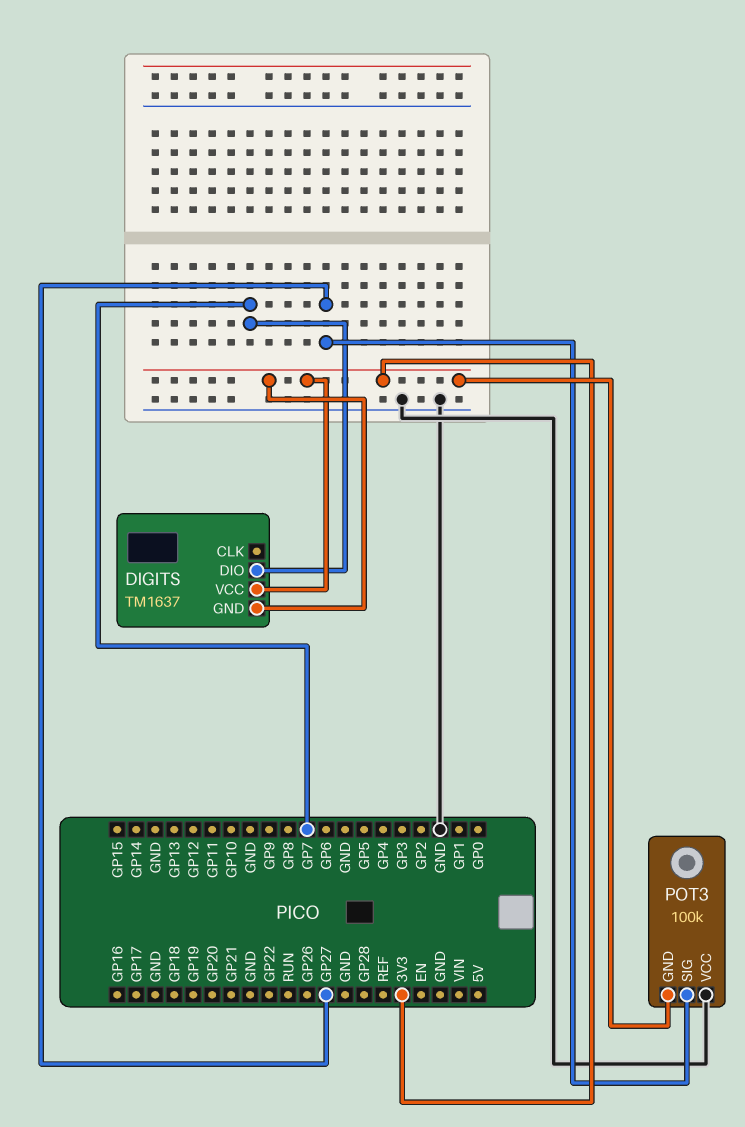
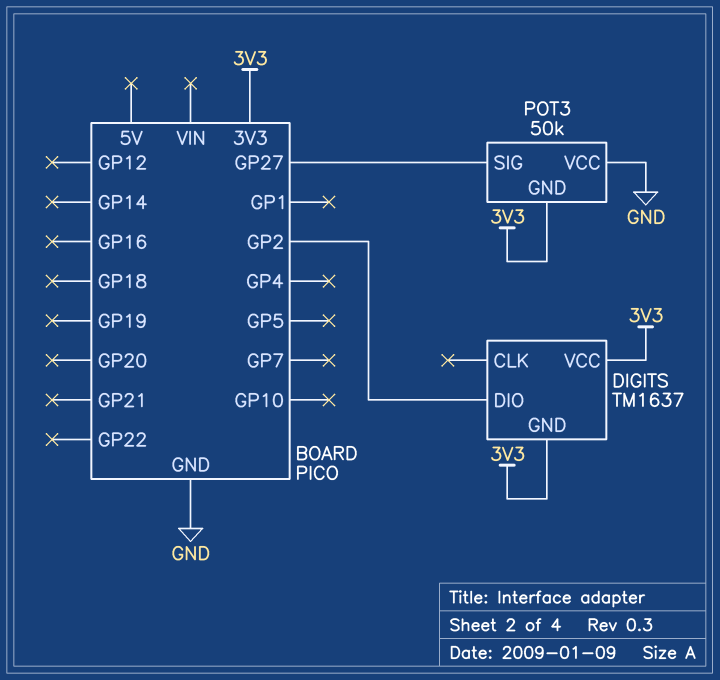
DIGITS pin DIO: GP7 -> GP2
POT3: 100k -> 50k

